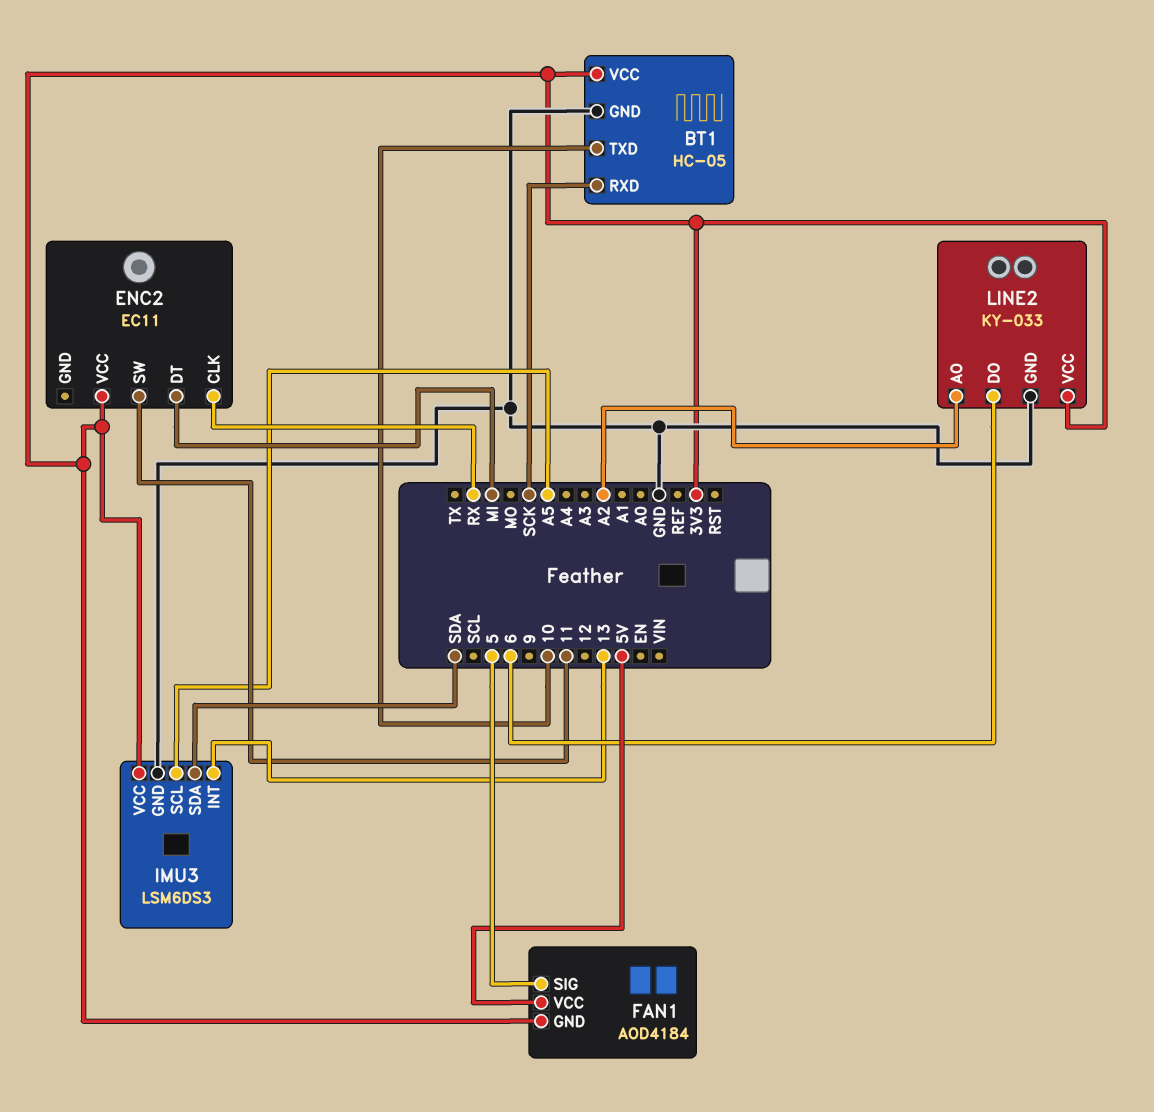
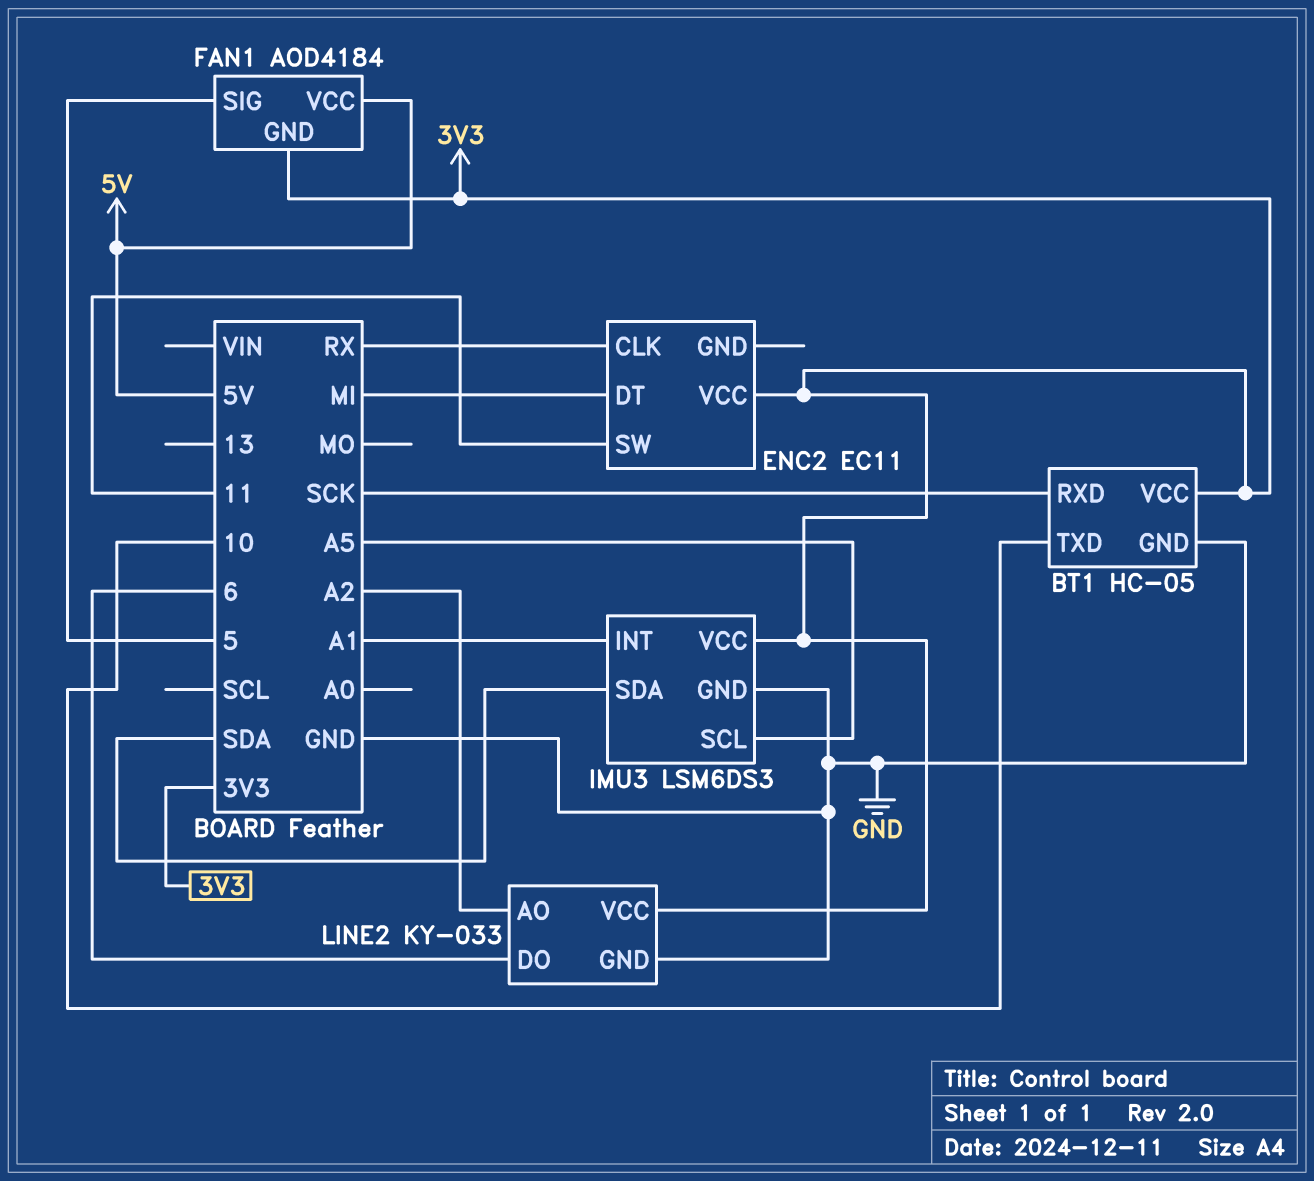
IMU3 pin INT: 13 -> A1

